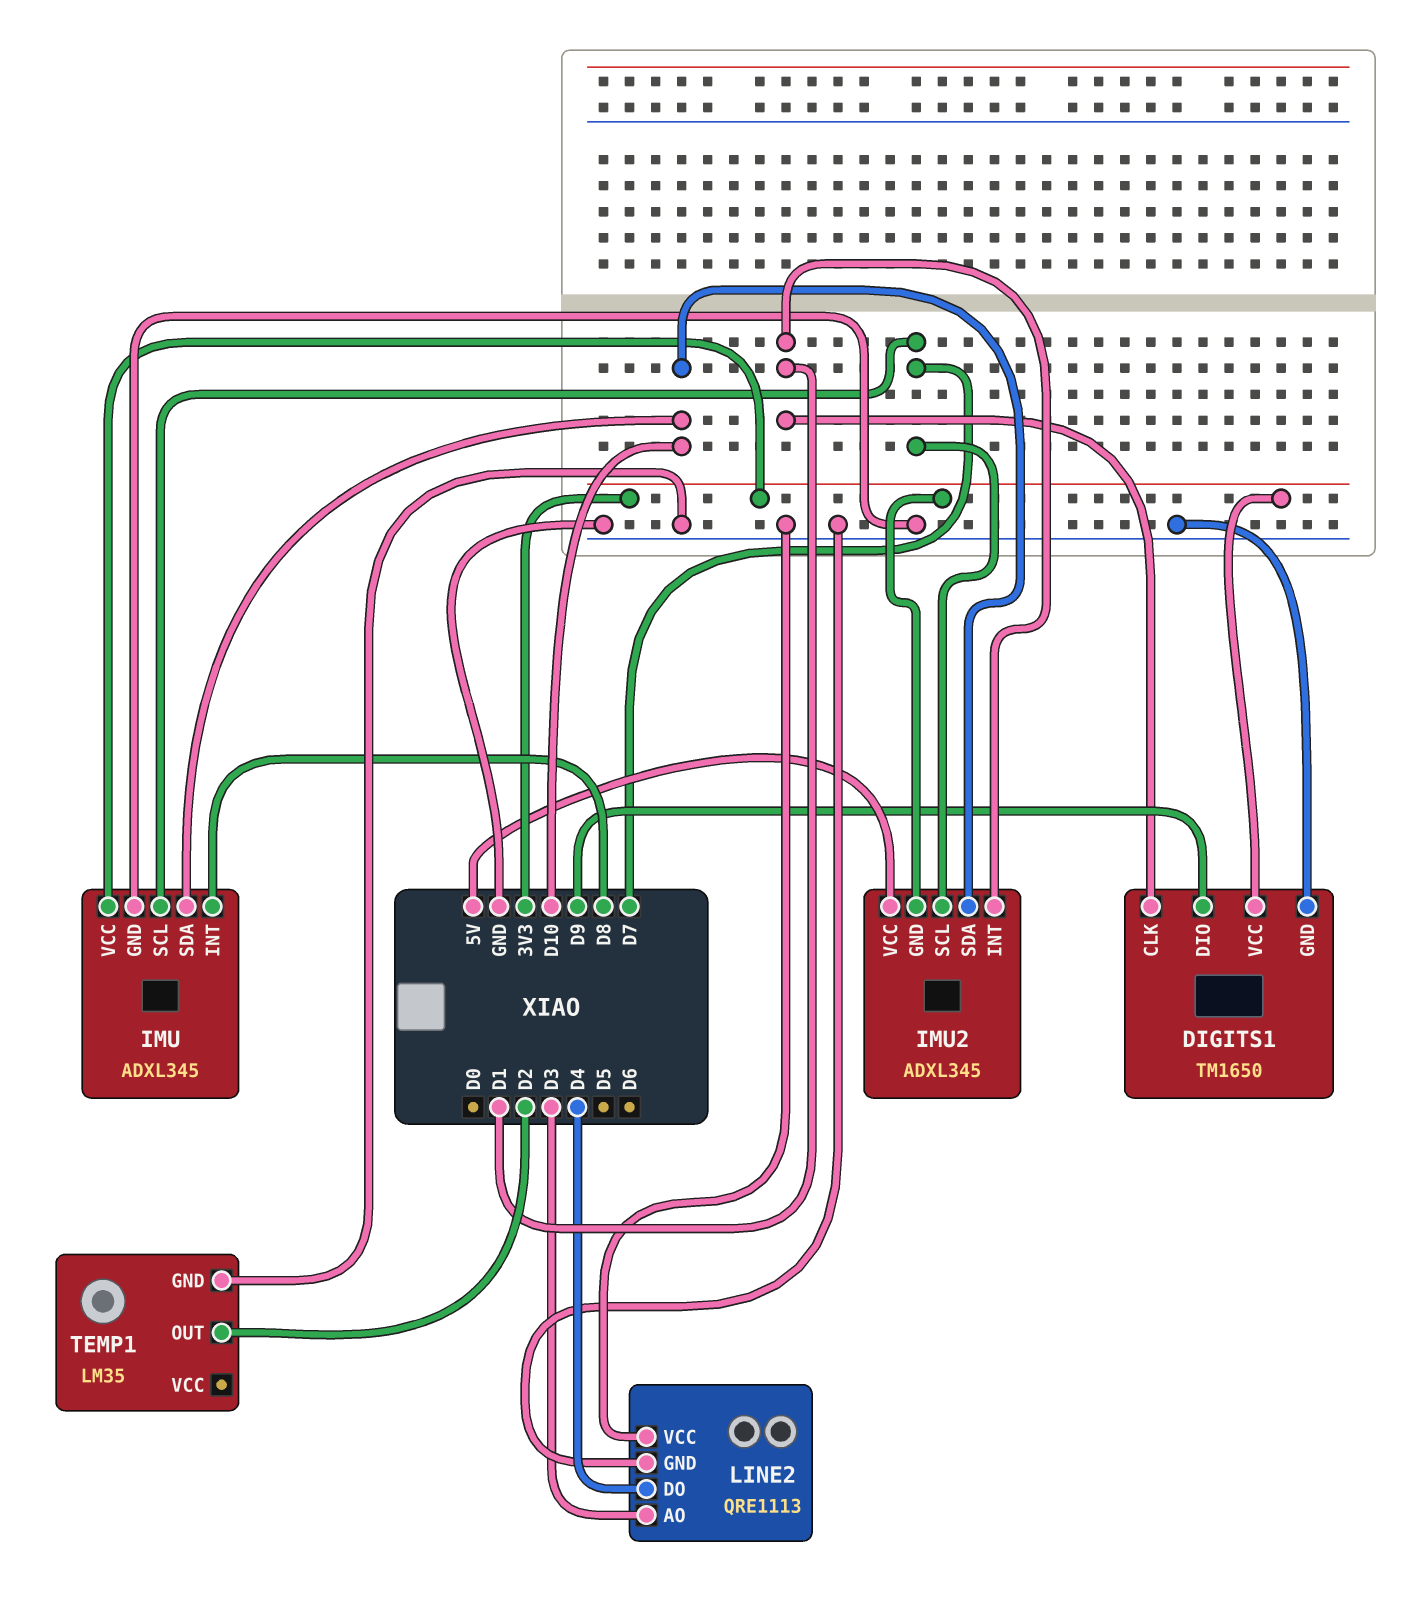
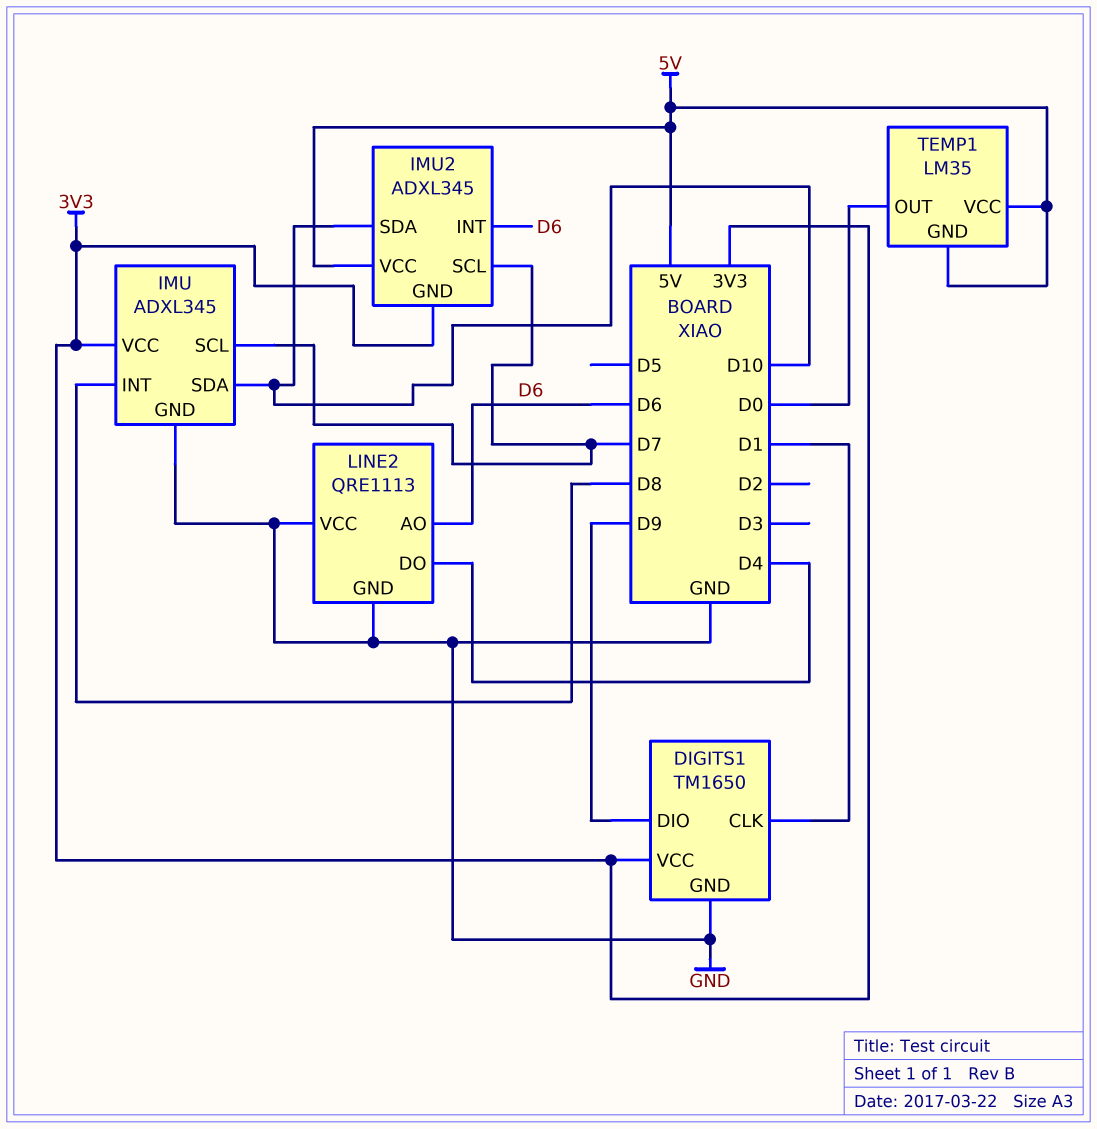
IMU2 pin INT: D1 -> D6
LINE2 pin AO: D3 -> D6
TEMP1 pin GND: GND -> 5V
TEMP1 pin OUT: D2 -> D0
TEMP1 pin VCC: none -> 5V

